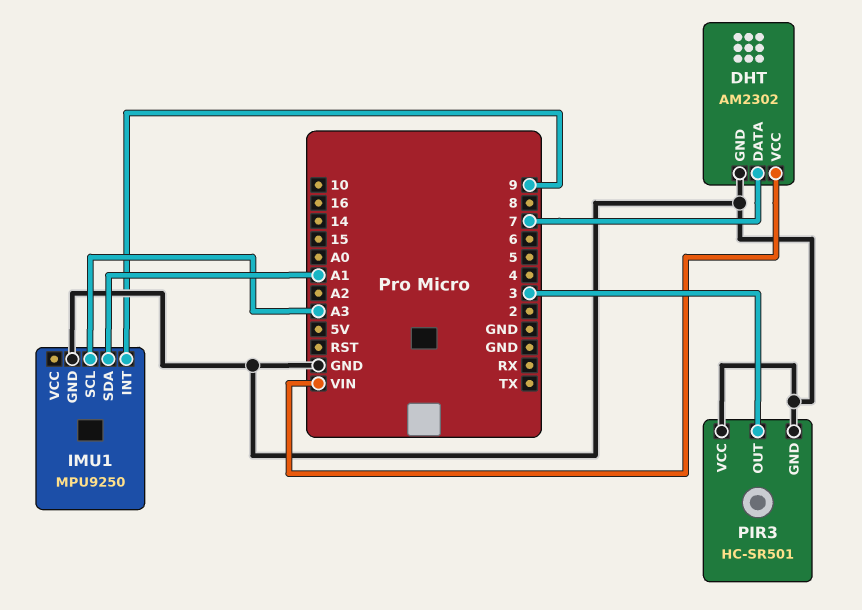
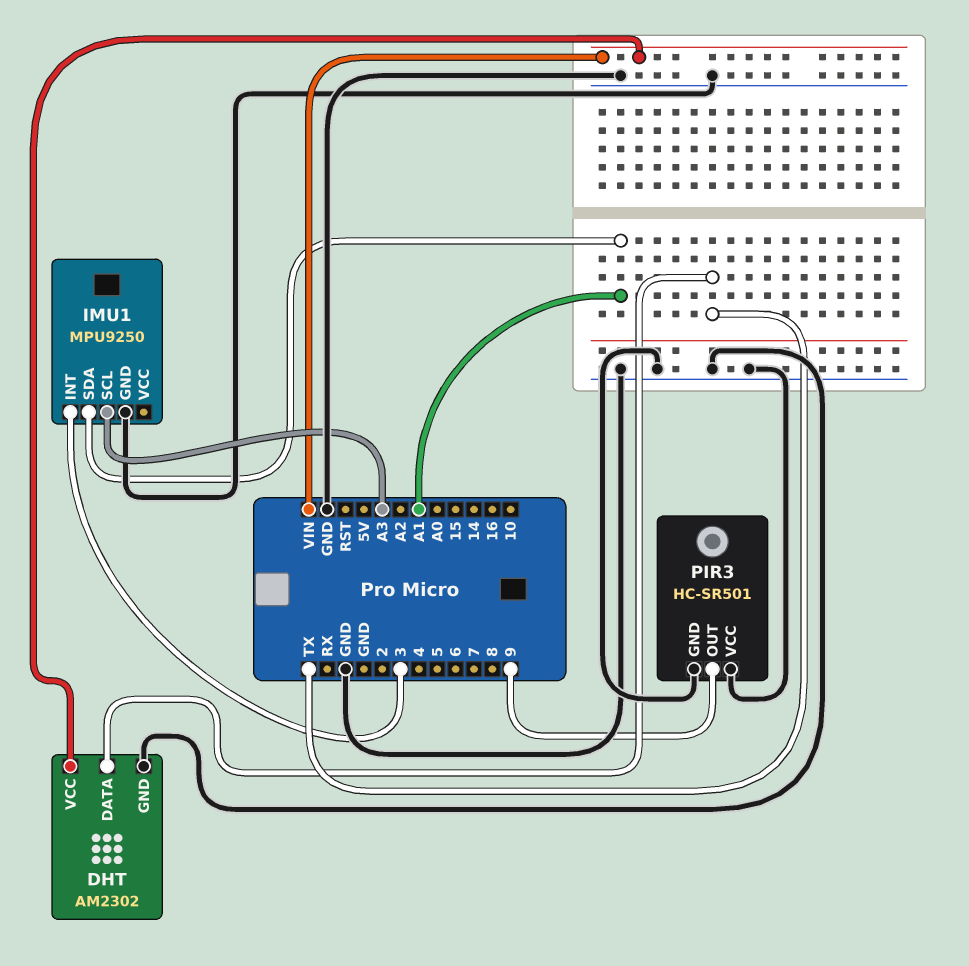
DHT pin DATA: 7 -> TX
IMU1 pin INT: 9 -> 3
PIR3 pin OUT: 3 -> 9

